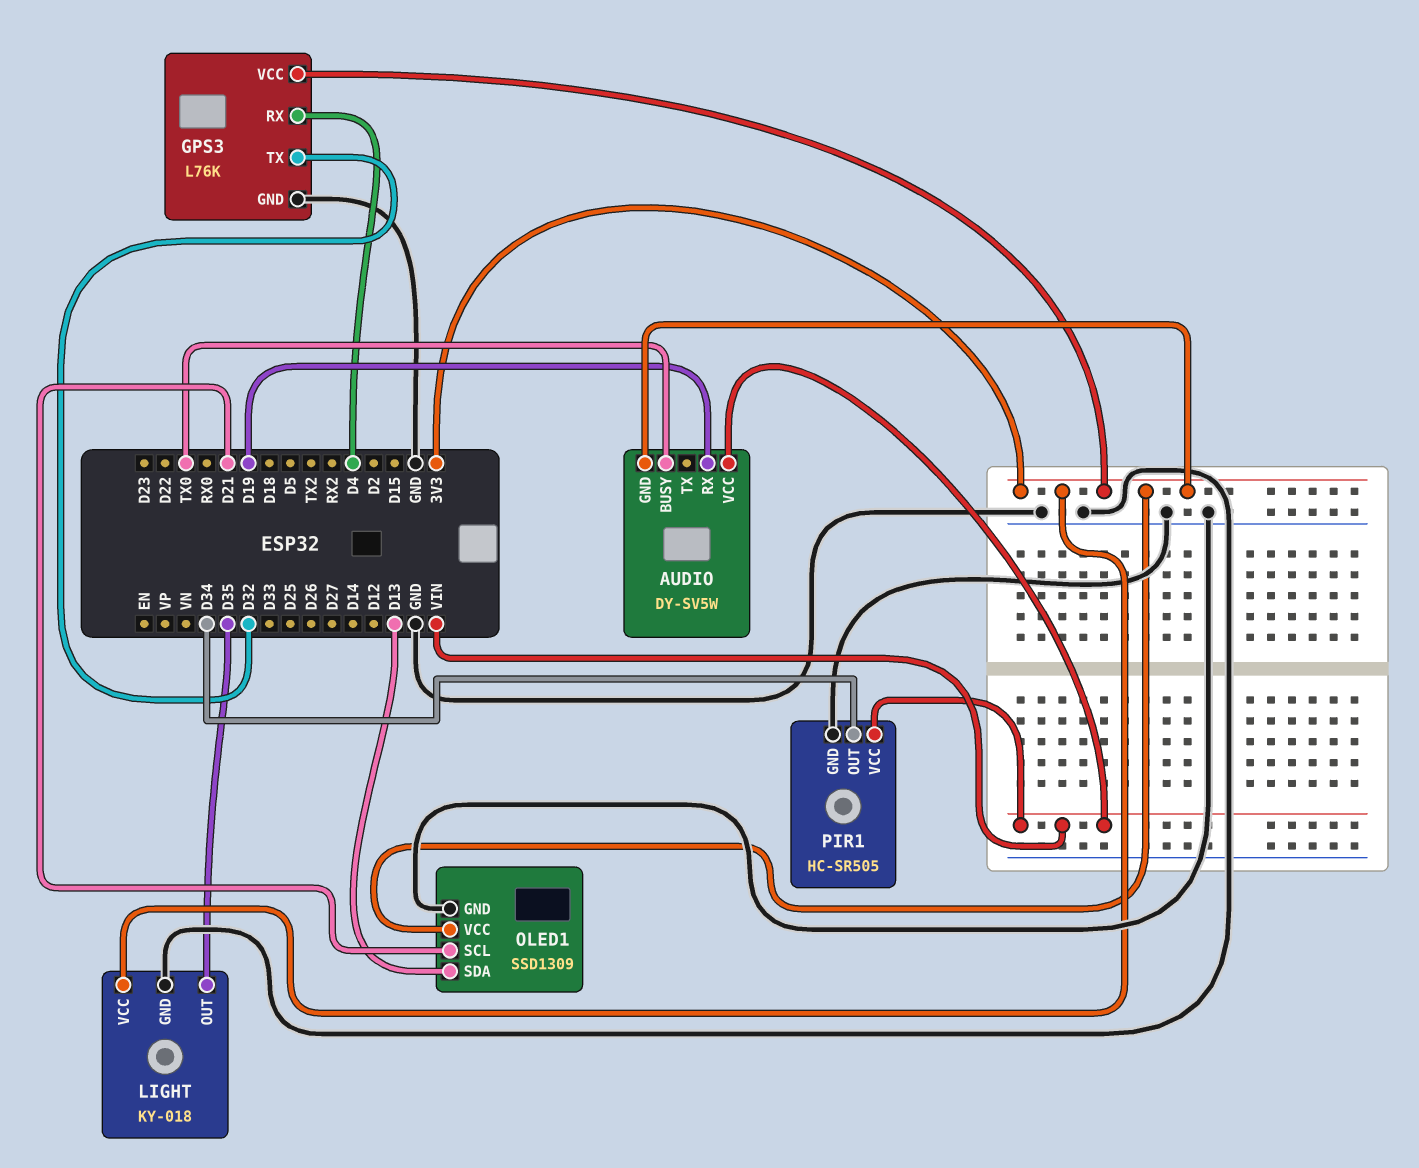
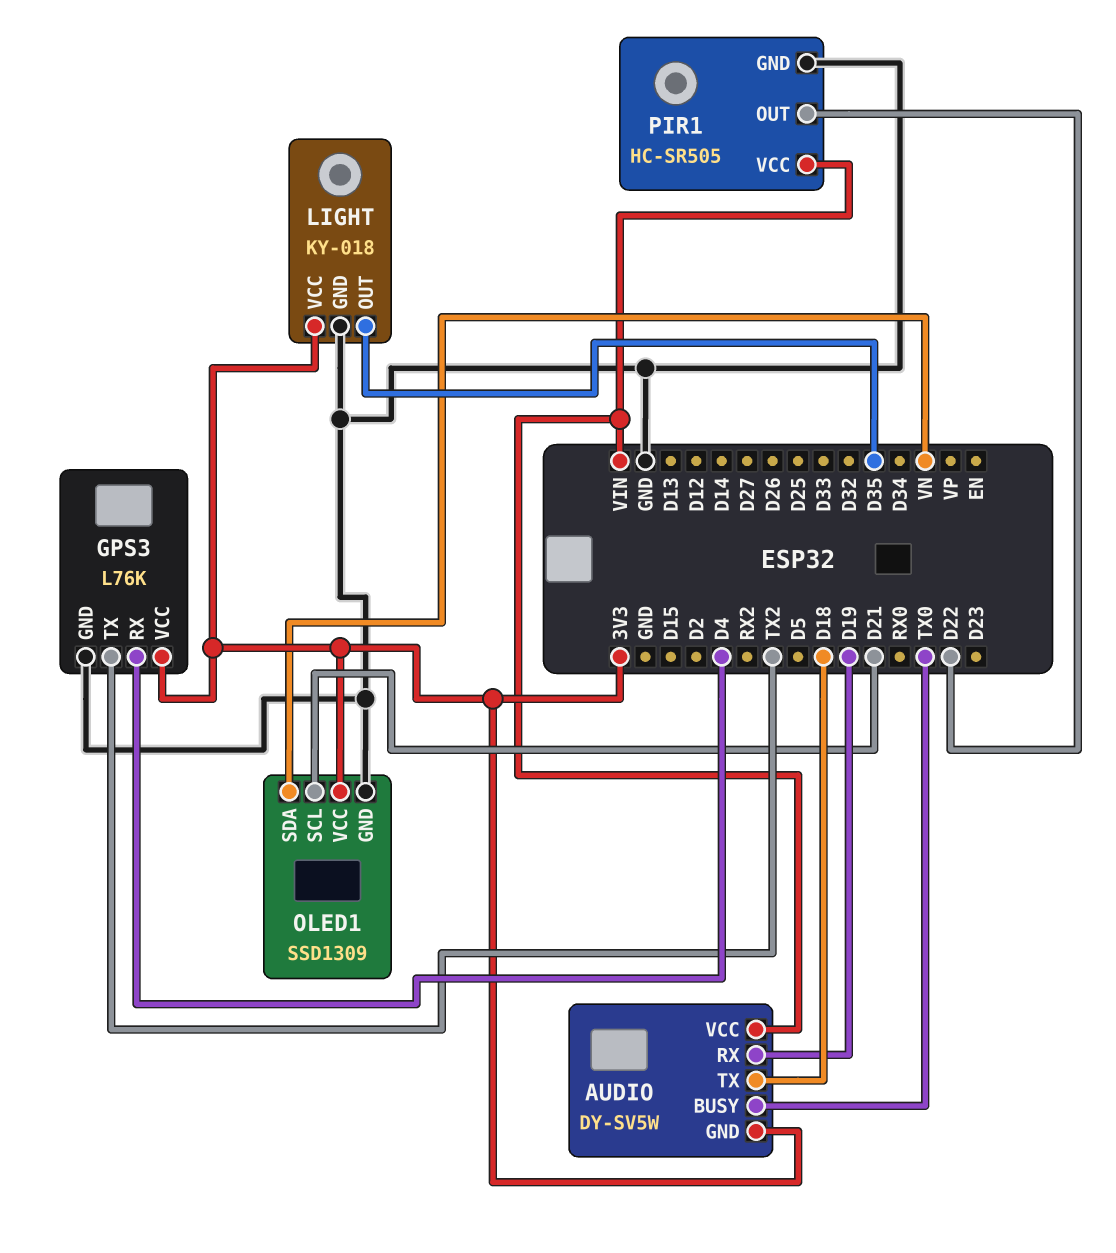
AUDIO pin TX: none -> D18
GPS3 pin TX: D32 -> TX2
OLED1 pin SDA: D13 -> VN
PIR1 pin OUT: D34 -> D22

